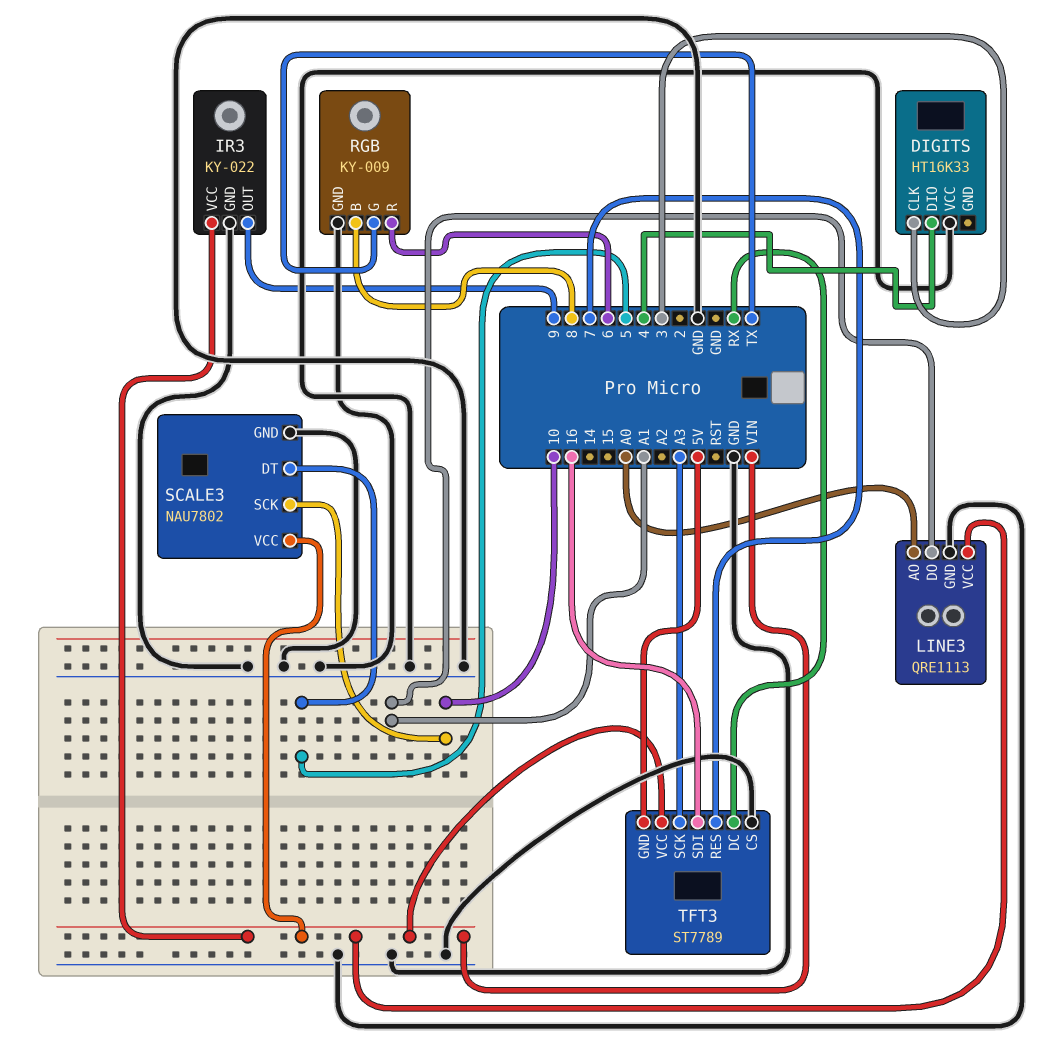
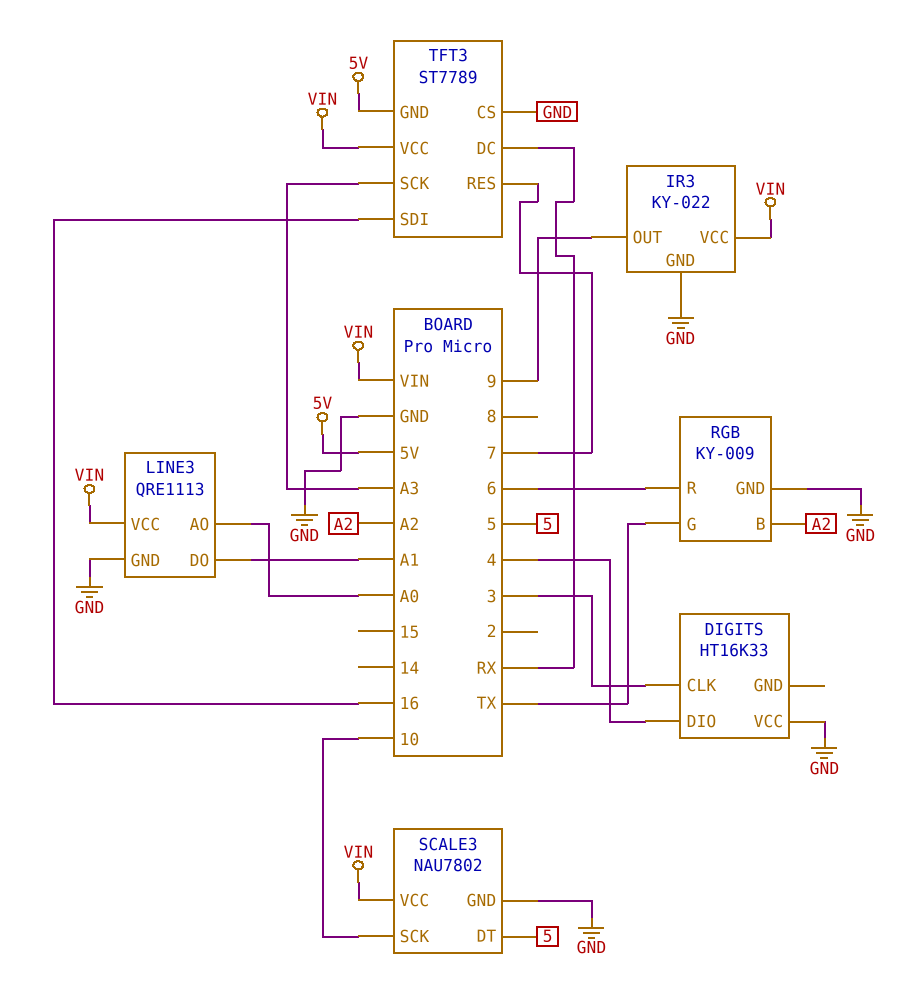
RGB pin B: 8 -> A2

